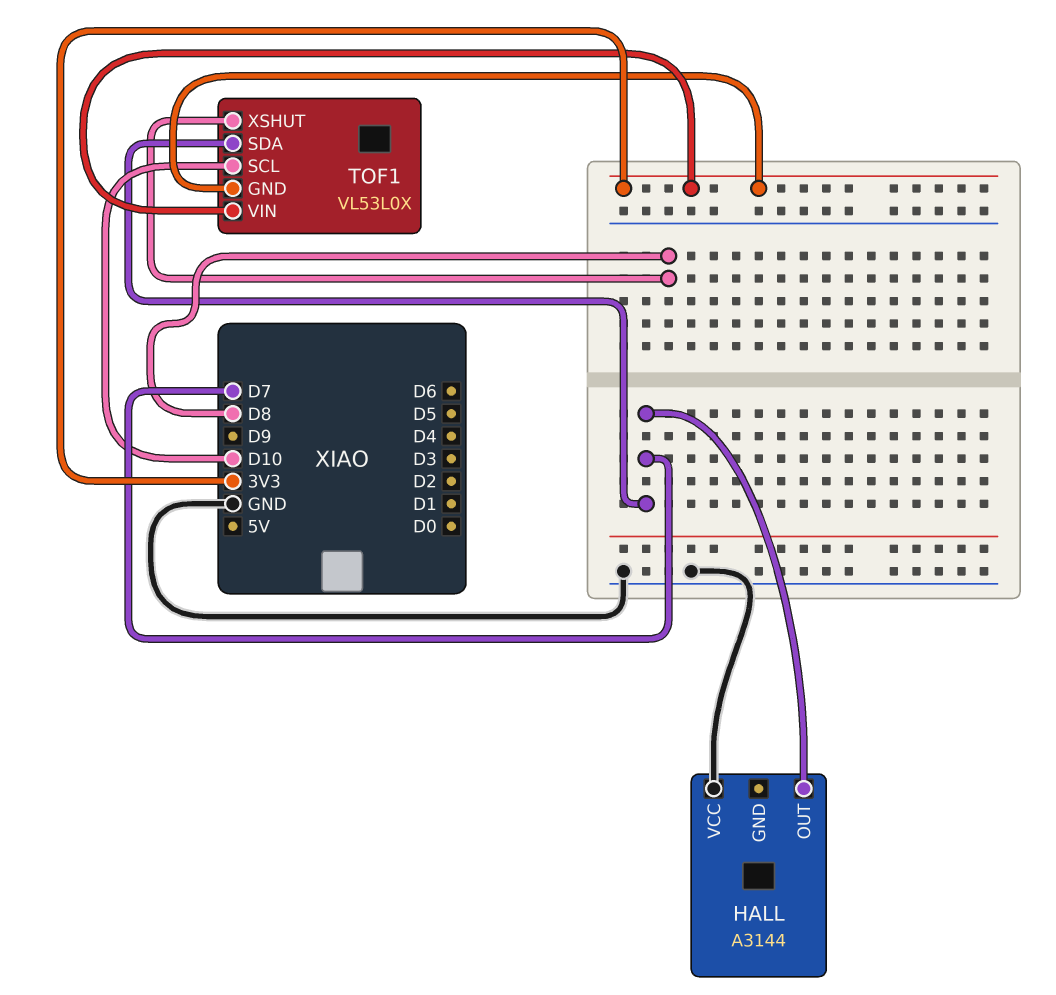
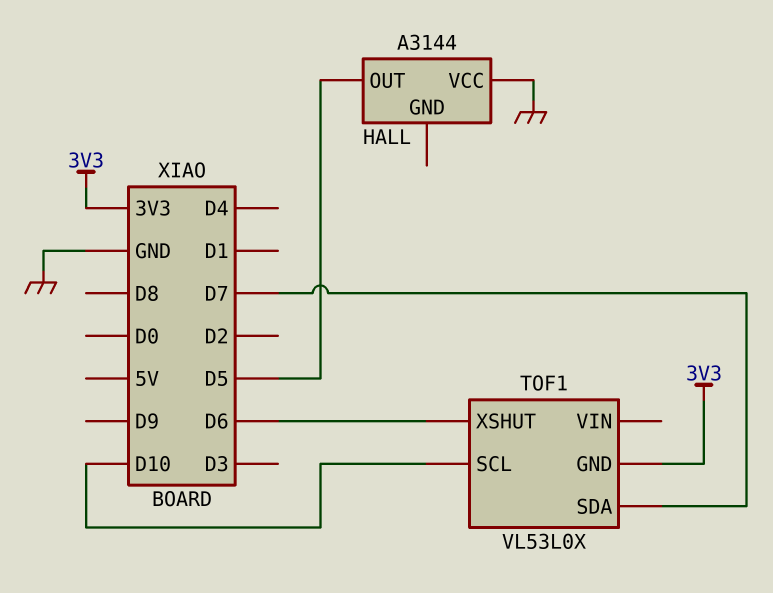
HALL pin OUT: D7 -> D5
TOF1 pin VIN: 3V3 -> none
TOF1 pin XSHUT: D8 -> D6

